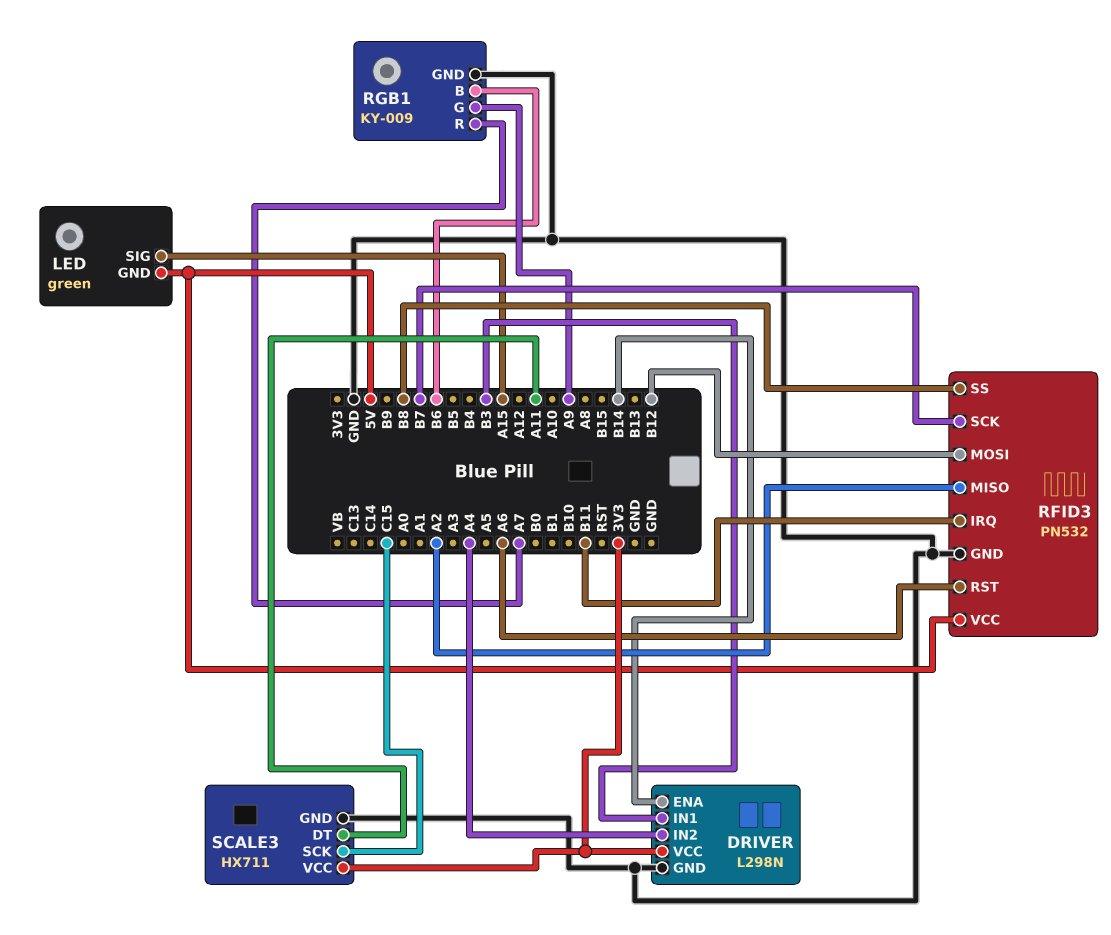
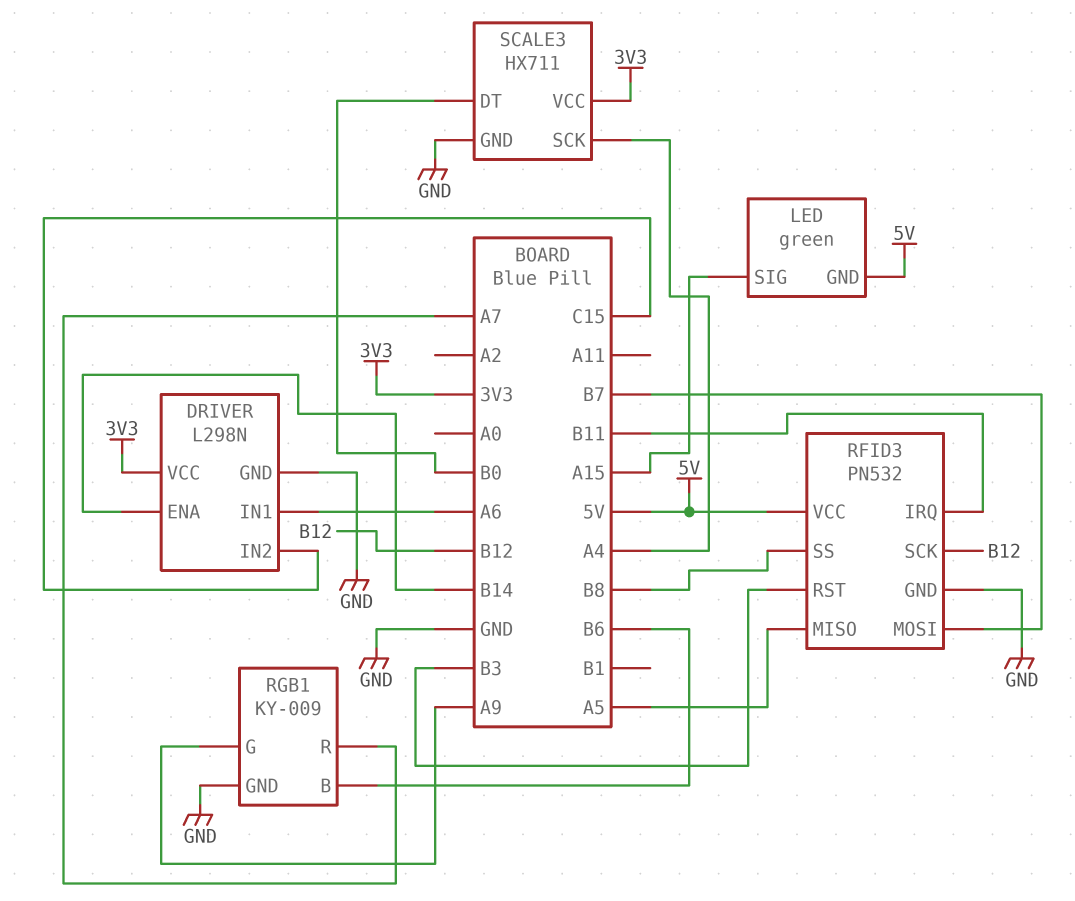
DRIVER pin IN1: B3 -> A6
DRIVER pin IN2: A4 -> C15
RFID3 pin MISO: A2 -> A5
RFID3 pin MOSI: B12 -> B7
RFID3 pin RST: A6 -> B3
RFID3 pin SCK: B7 -> B12
SCALE3 pin DT: A11 -> B0
SCALE3 pin SCK: C15 -> A4

